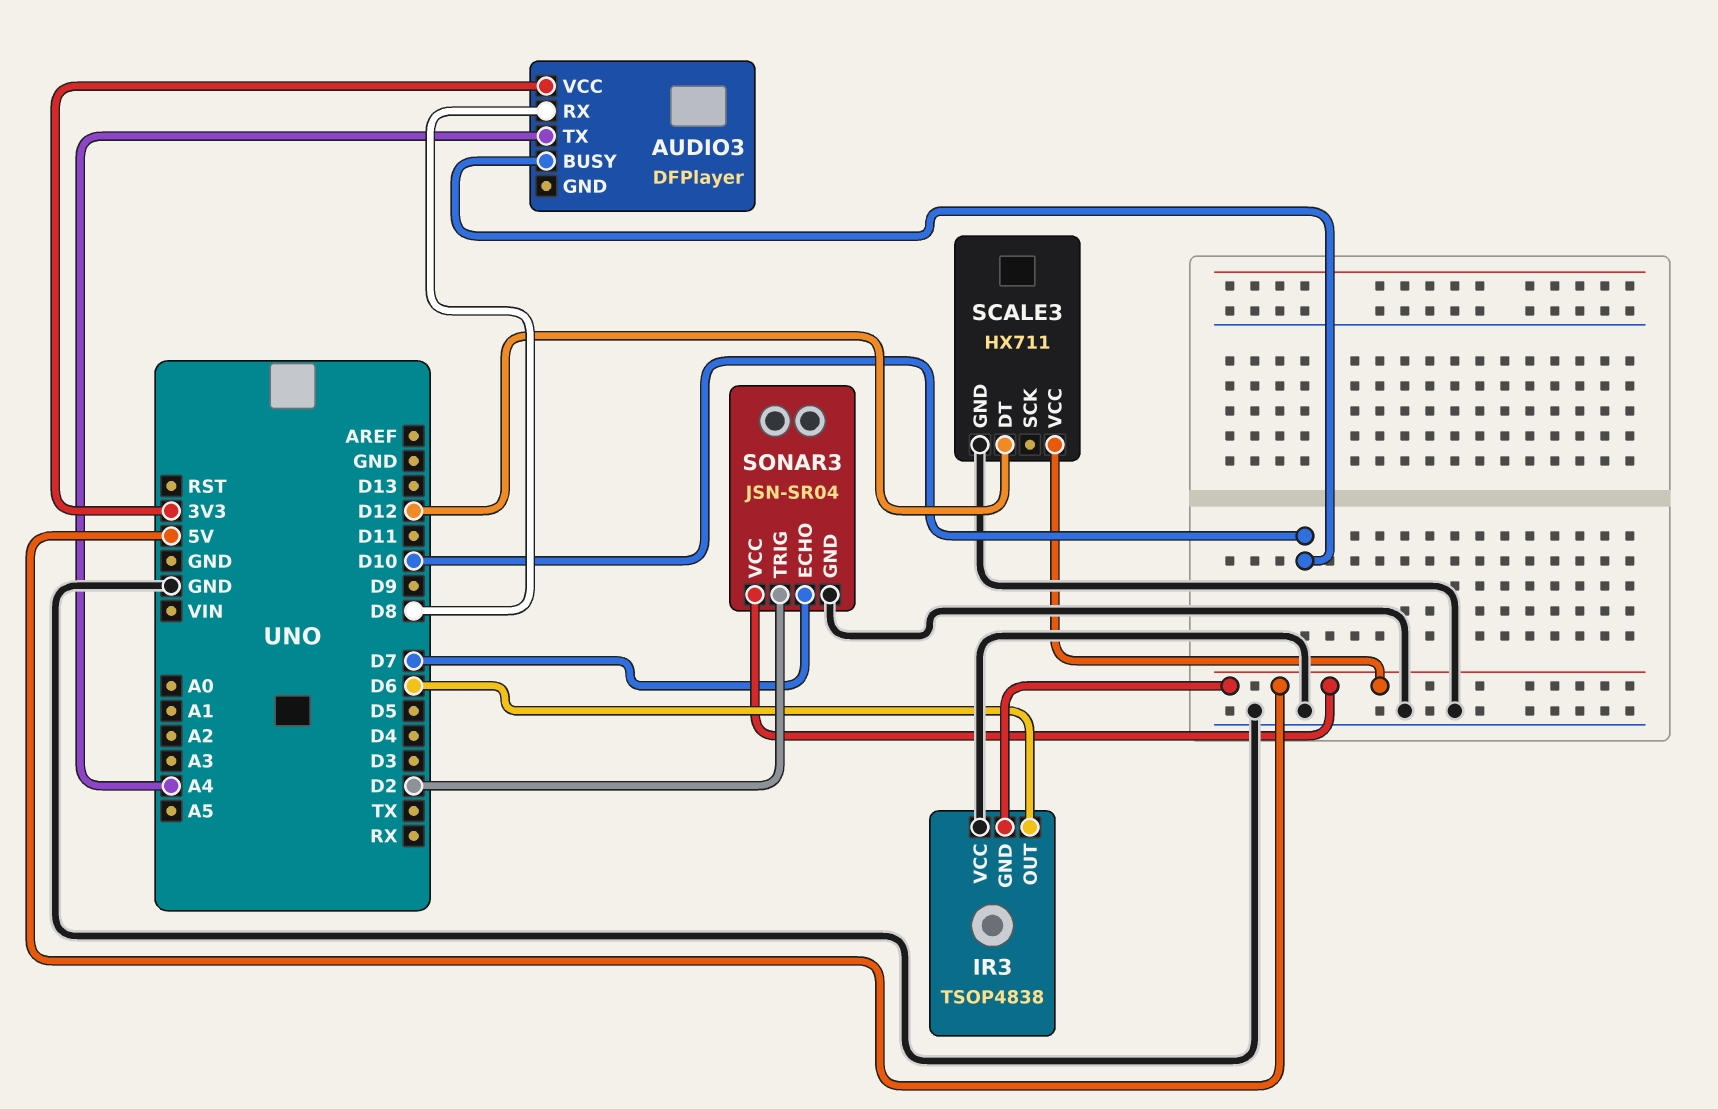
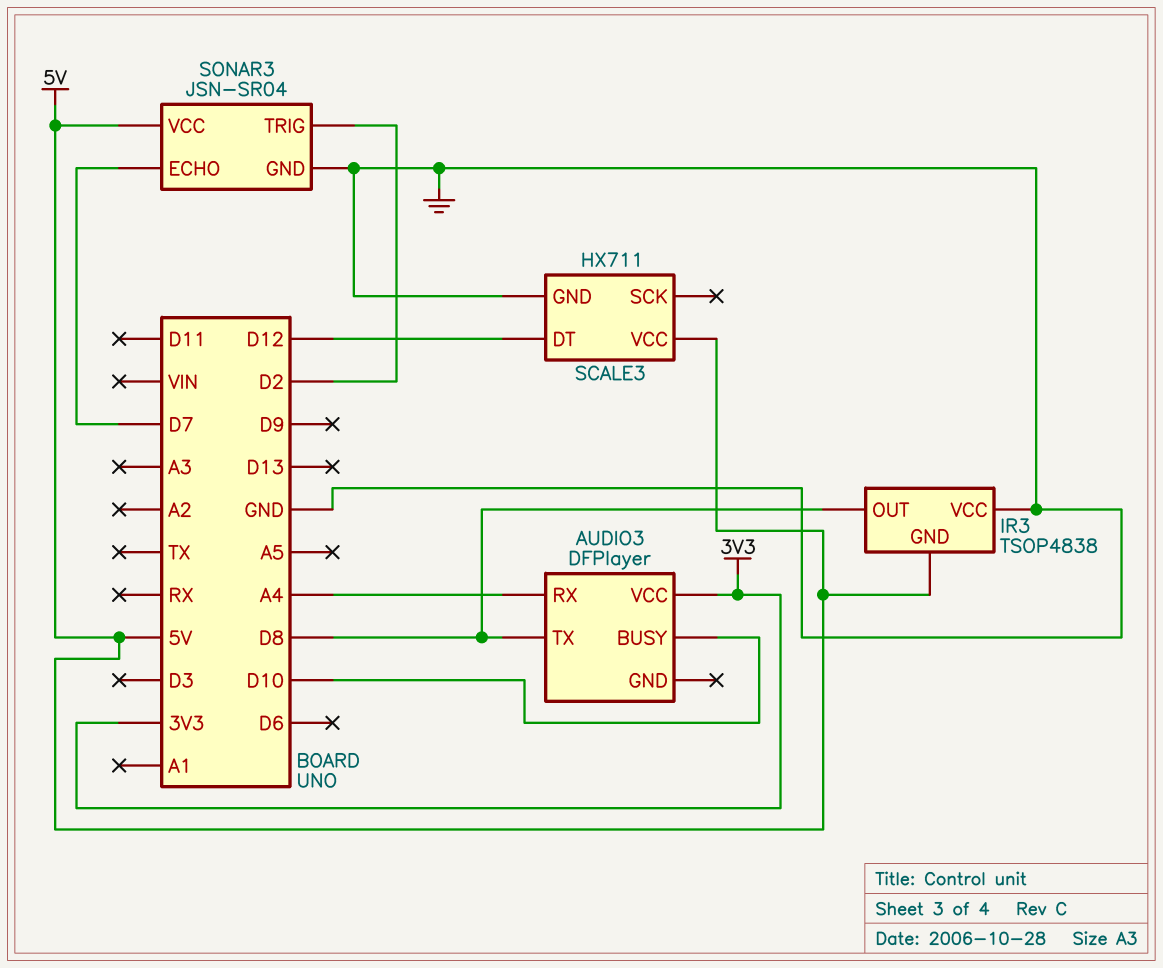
AUDIO3 pin RX: D8 -> A4
AUDIO3 pin TX: A4 -> D8
IR3 pin OUT: D6 -> D8

